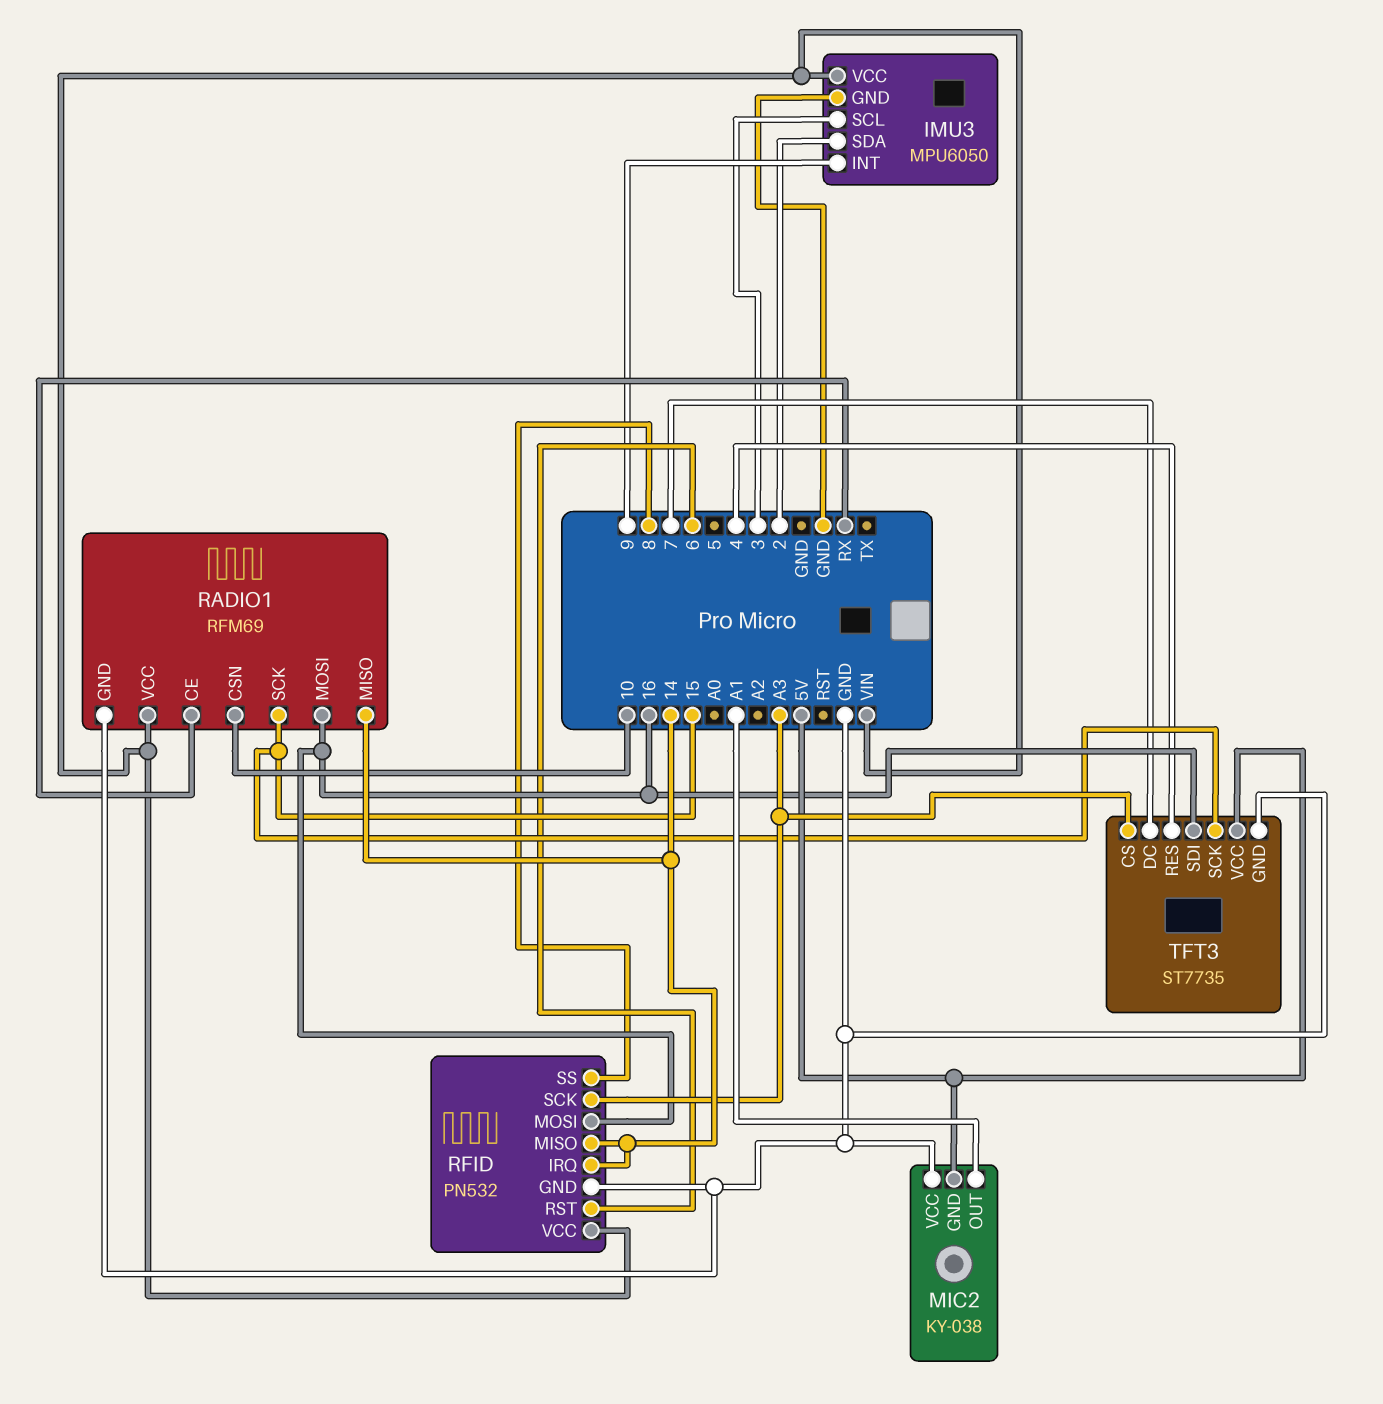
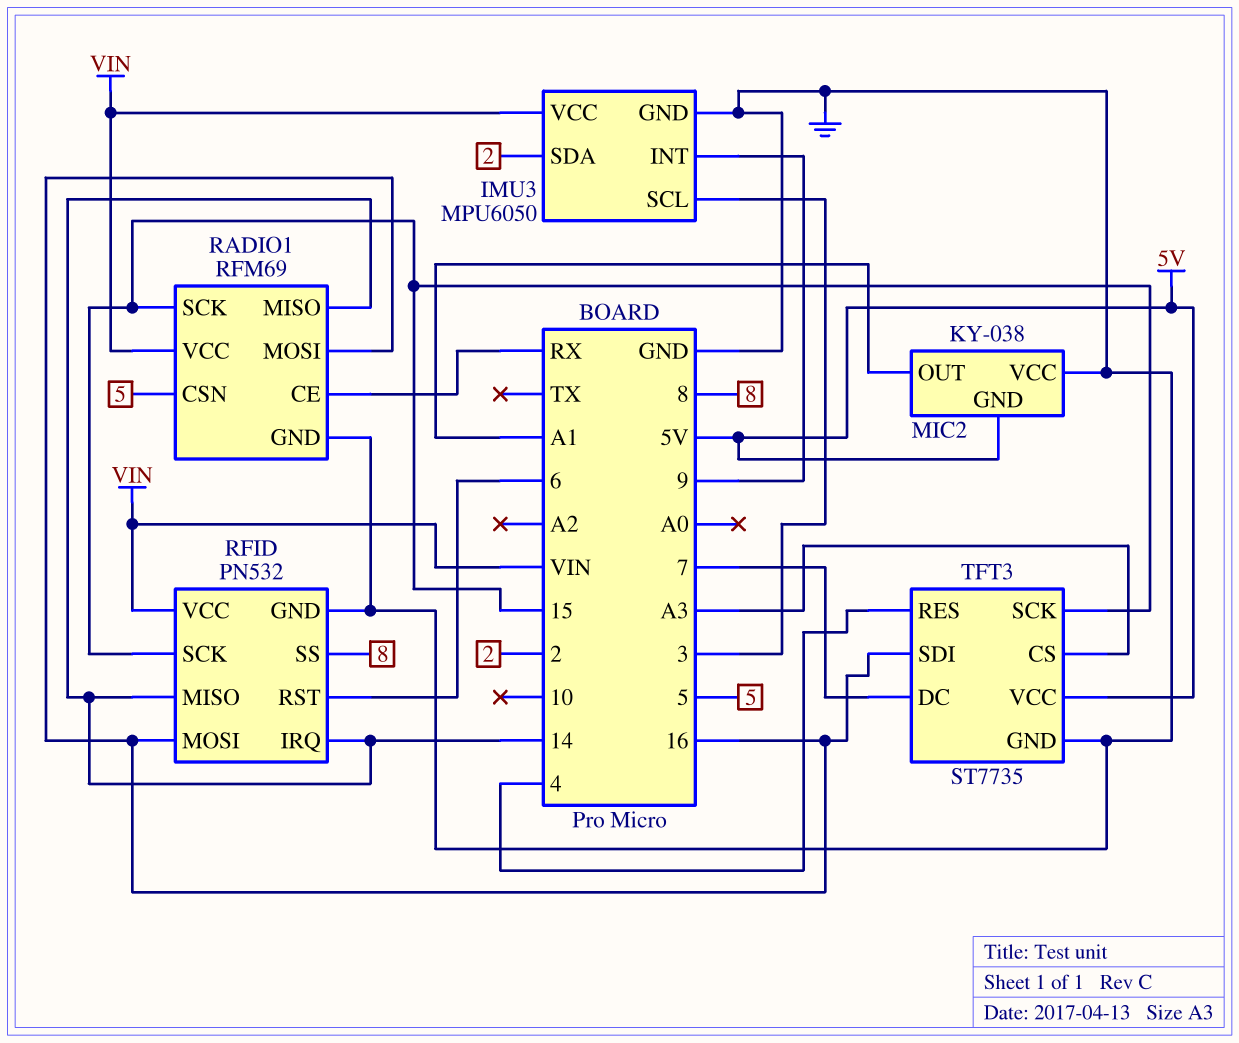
RADIO1 pin CSN: 10 -> 5
RFID pin SCK: A3 -> 15

